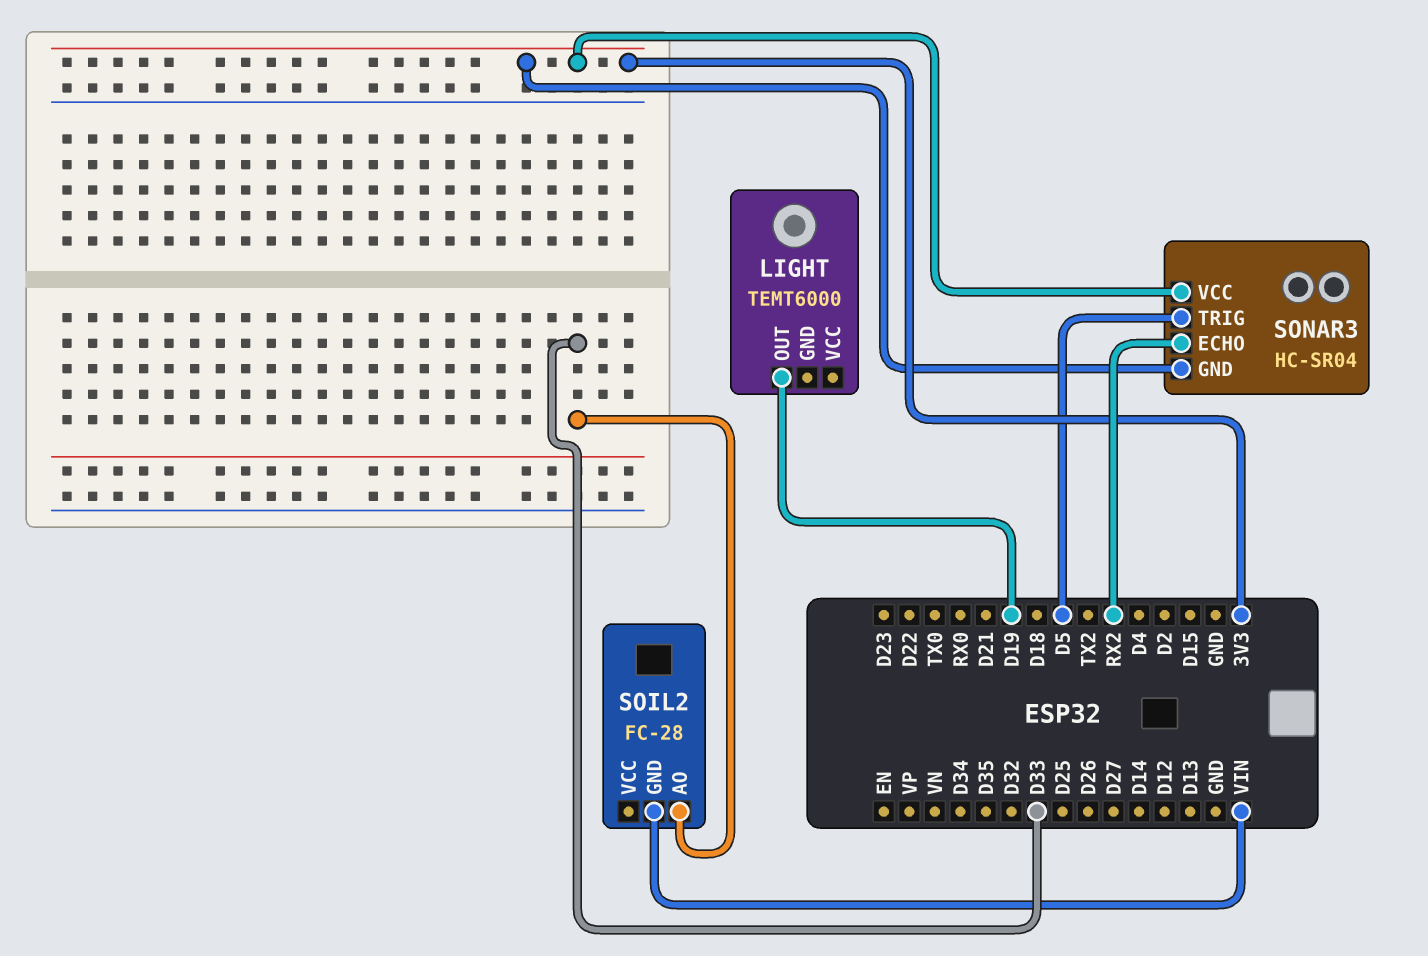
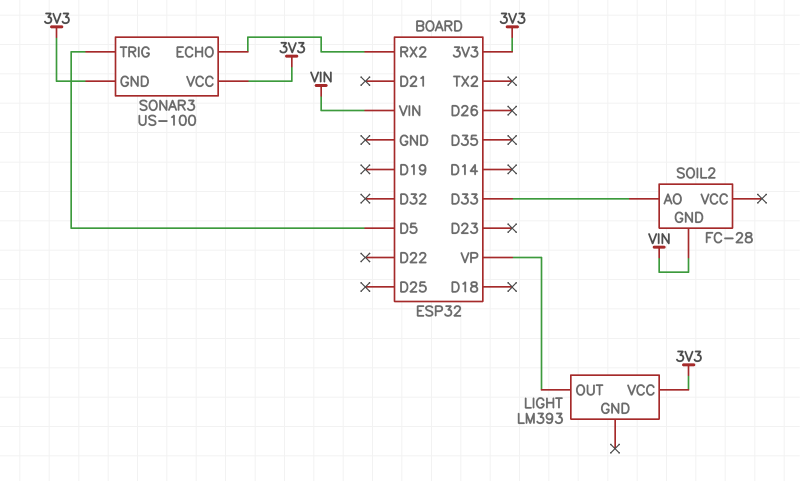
LIGHT: TEMT6000 -> LM393
LIGHT pin OUT: D19 -> VP
LIGHT pin VCC: none -> 3V3
SONAR3: HC-SR04 -> US-100

